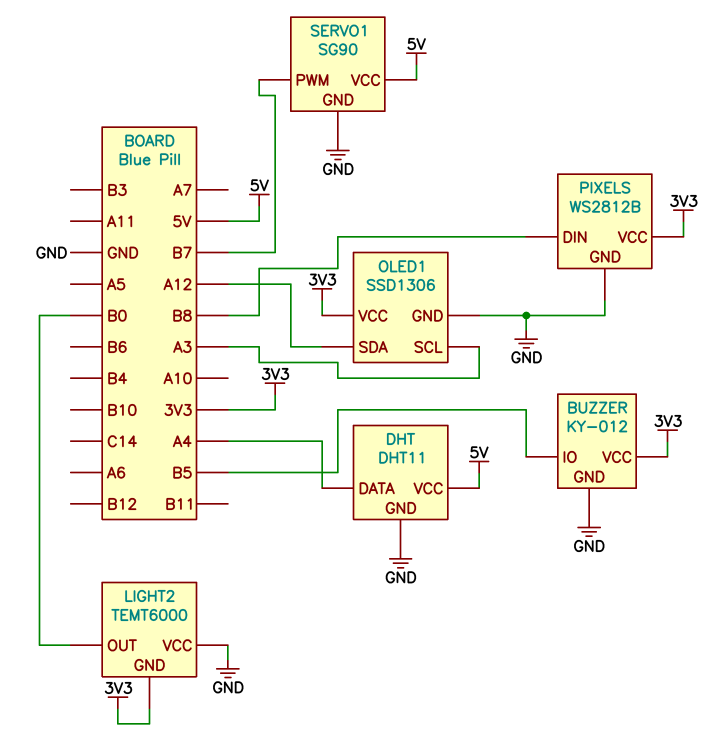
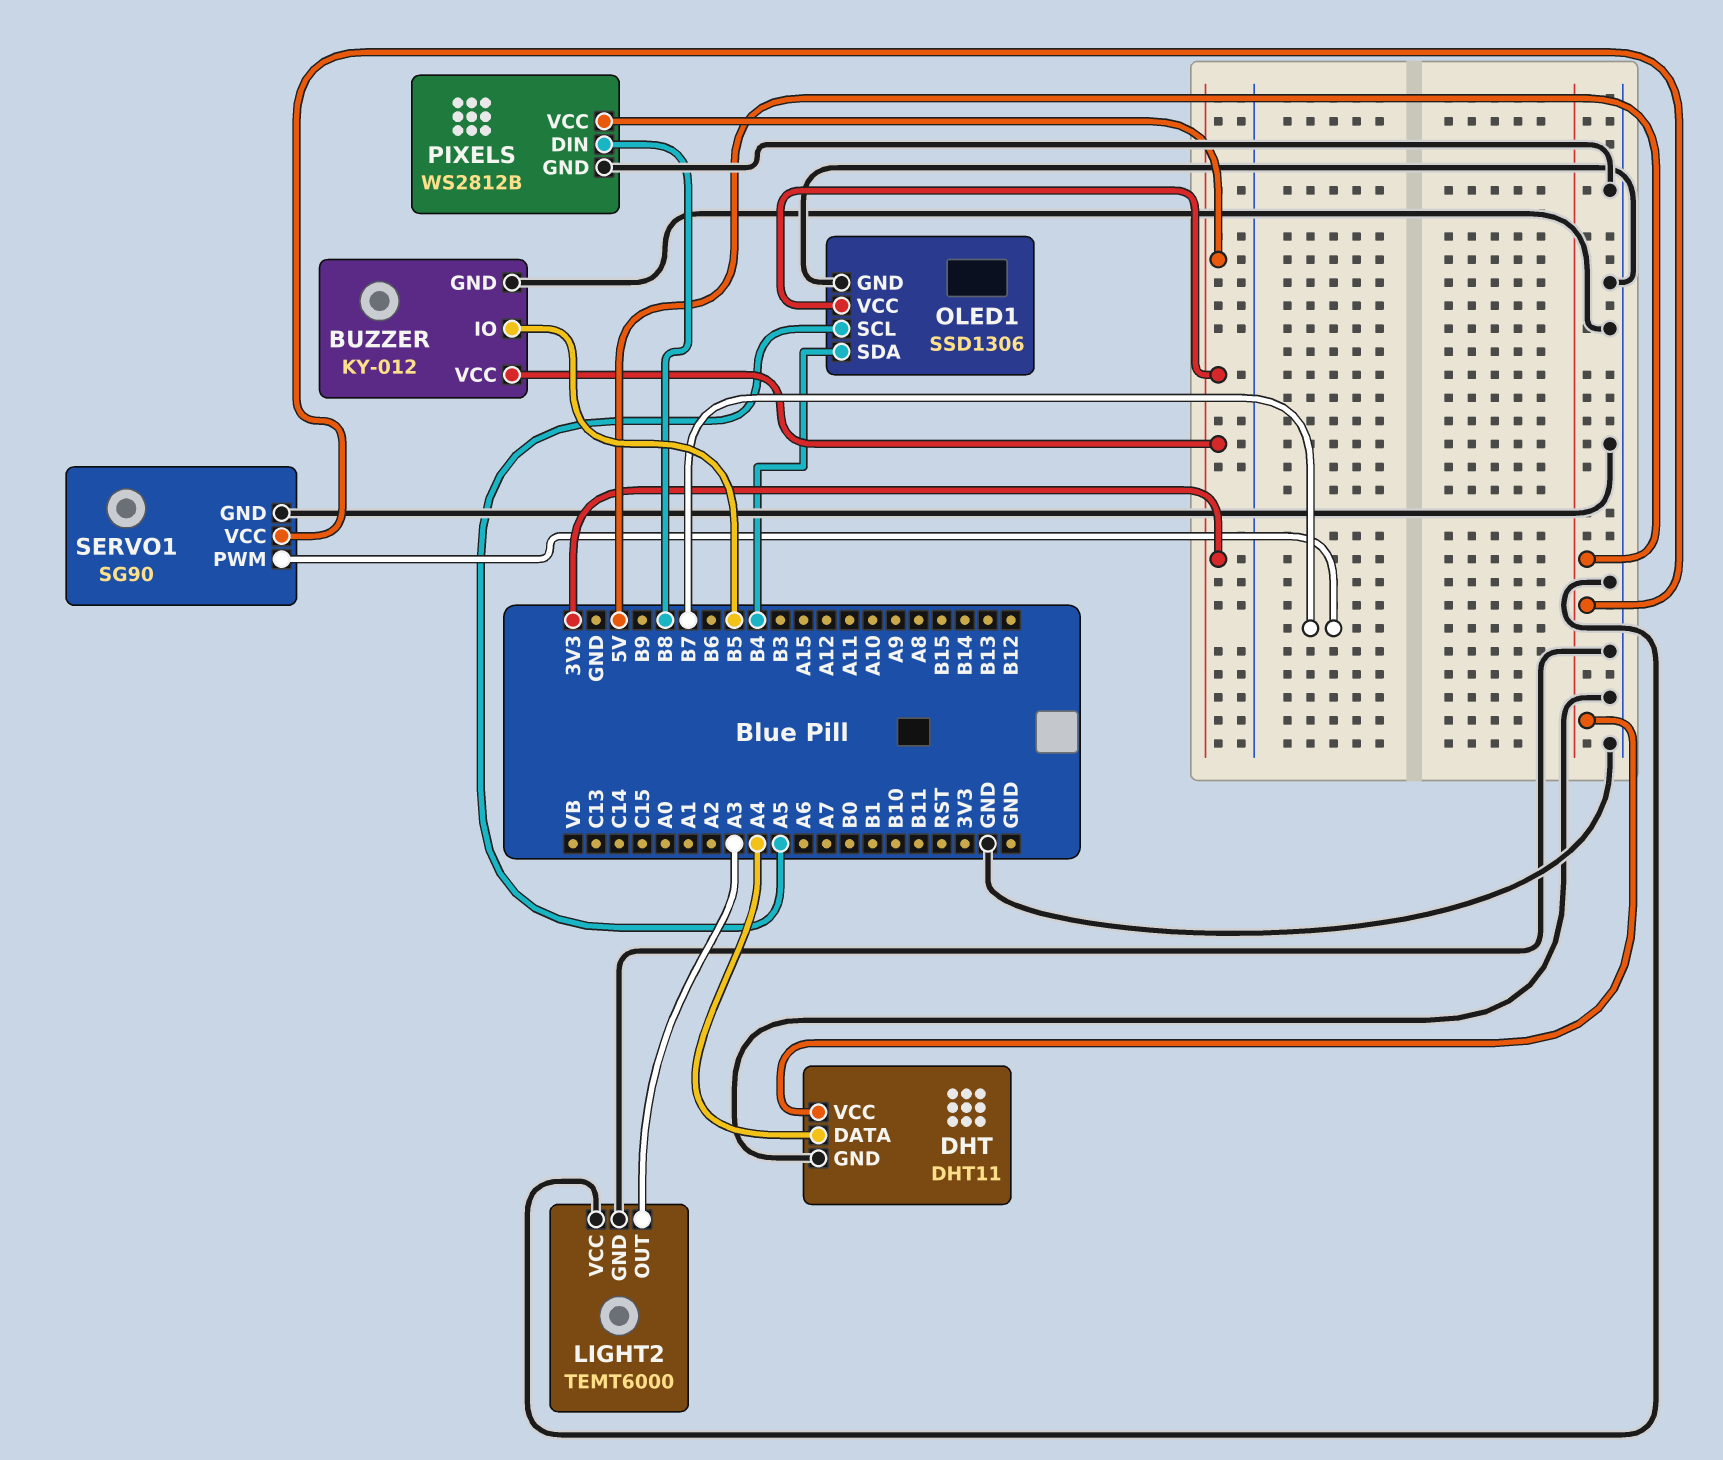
LIGHT2 pin GND: 3V3 -> GND
LIGHT2 pin OUT: B0 -> A3
OLED1 pin SCL: A3 -> A5
OLED1 pin SDA: A12 -> B4

